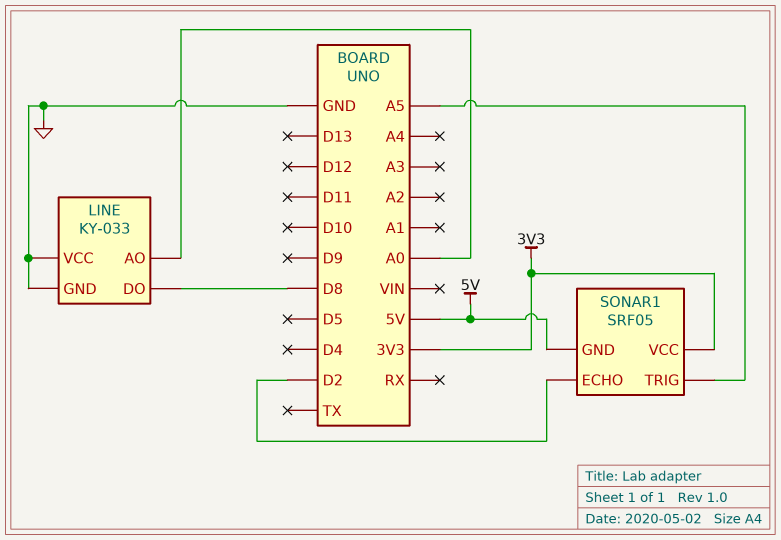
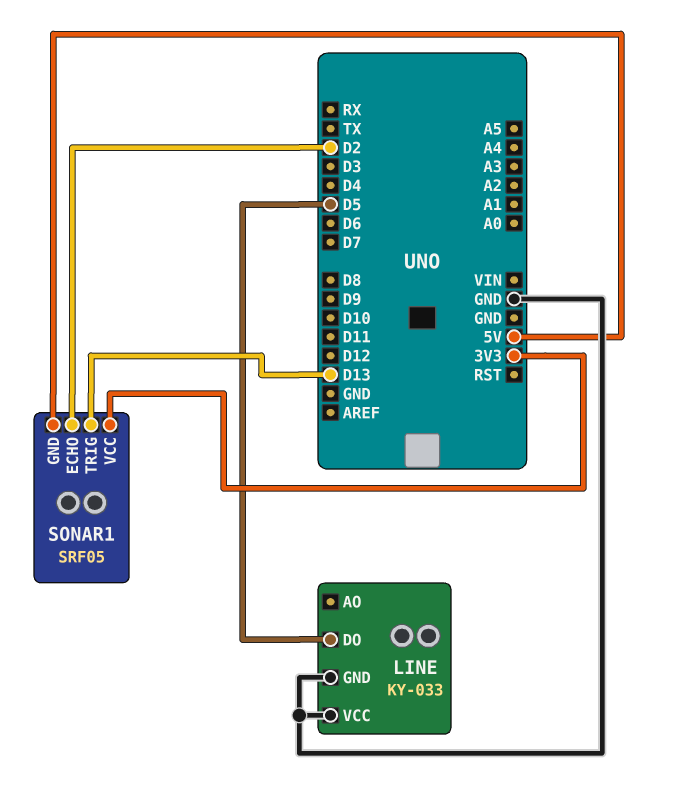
LINE pin AO: A0 -> none
LINE pin DO: D8 -> D5
SONAR1 pin TRIG: A5 -> D13

